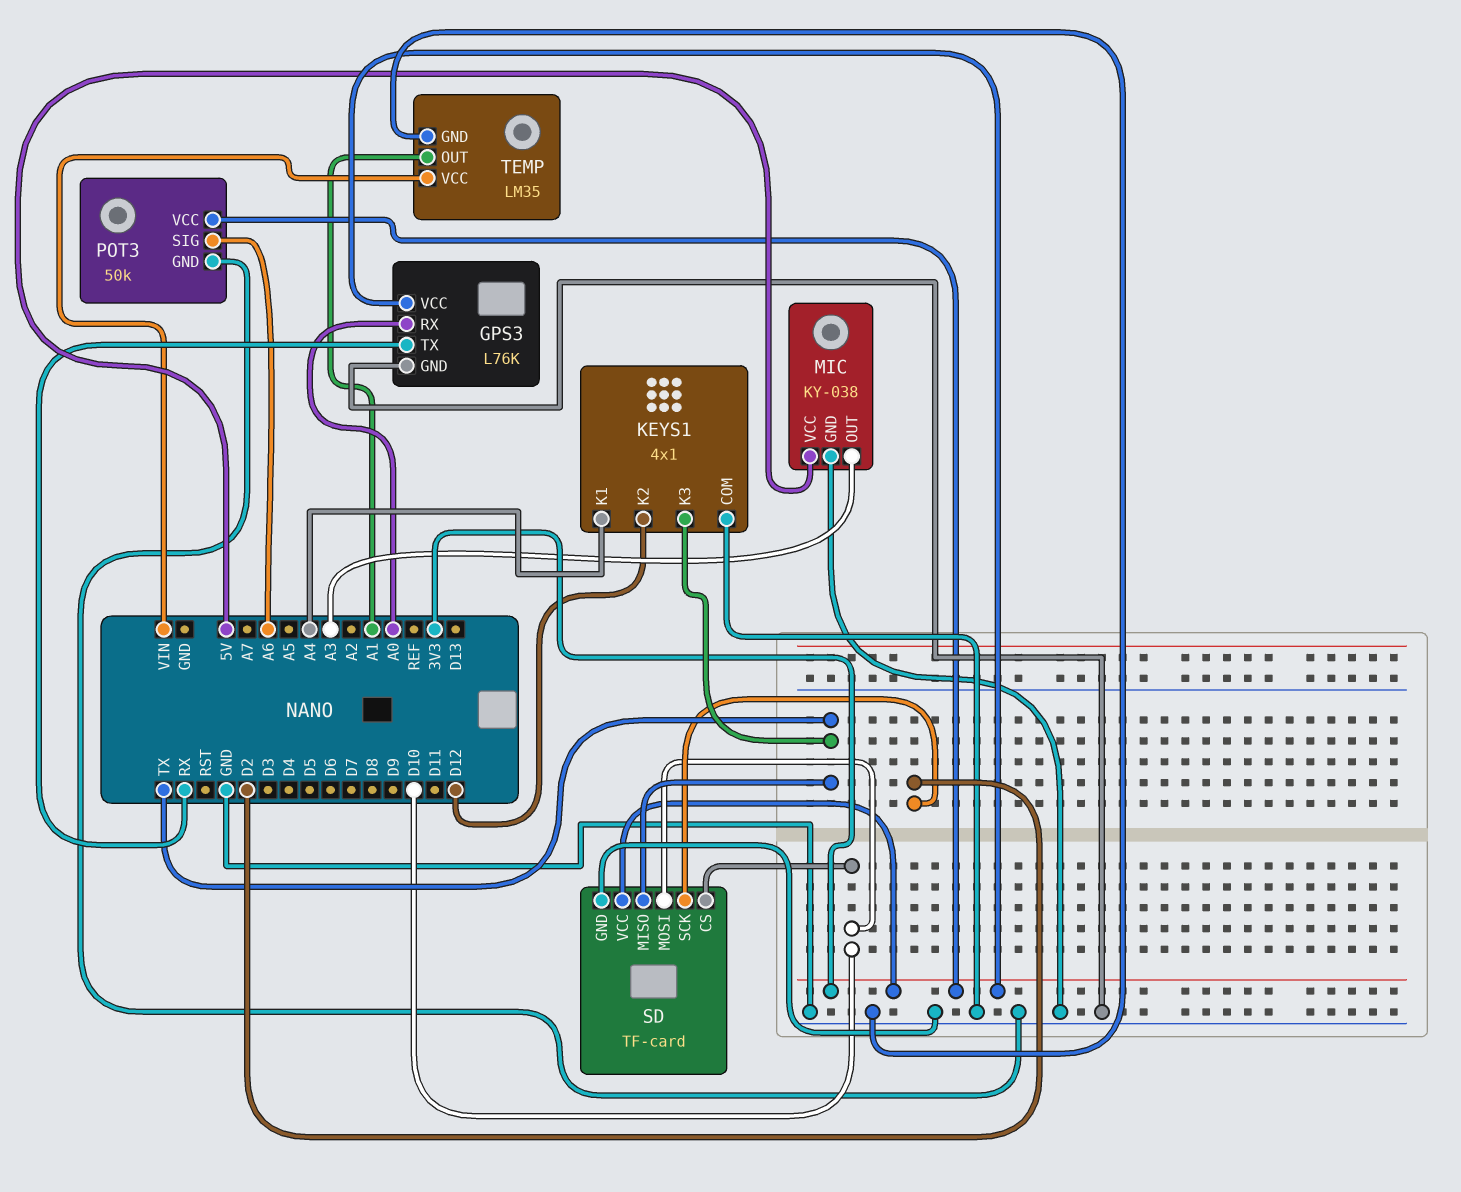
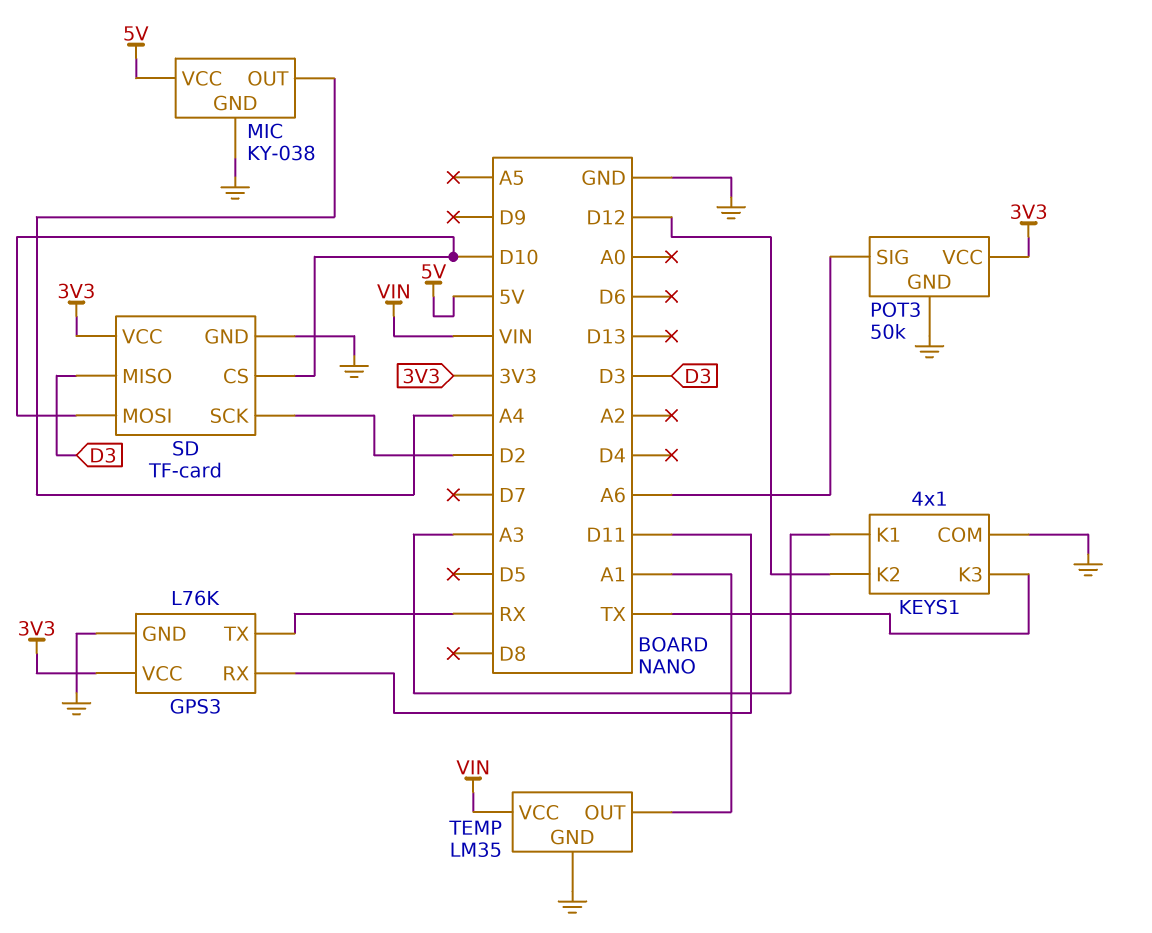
GPS3 pin RX: A0 -> D11
KEYS1 pin K1: A4 -> A3
MIC pin OUT: A3 -> A4
SD pin MISO: TX -> D3

